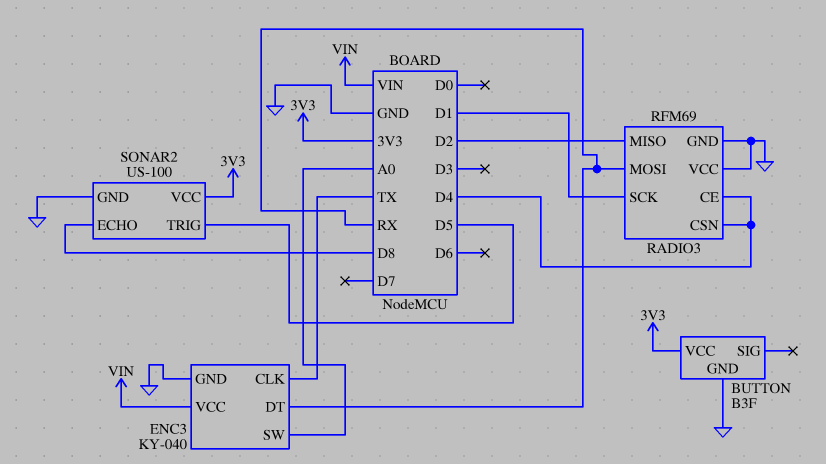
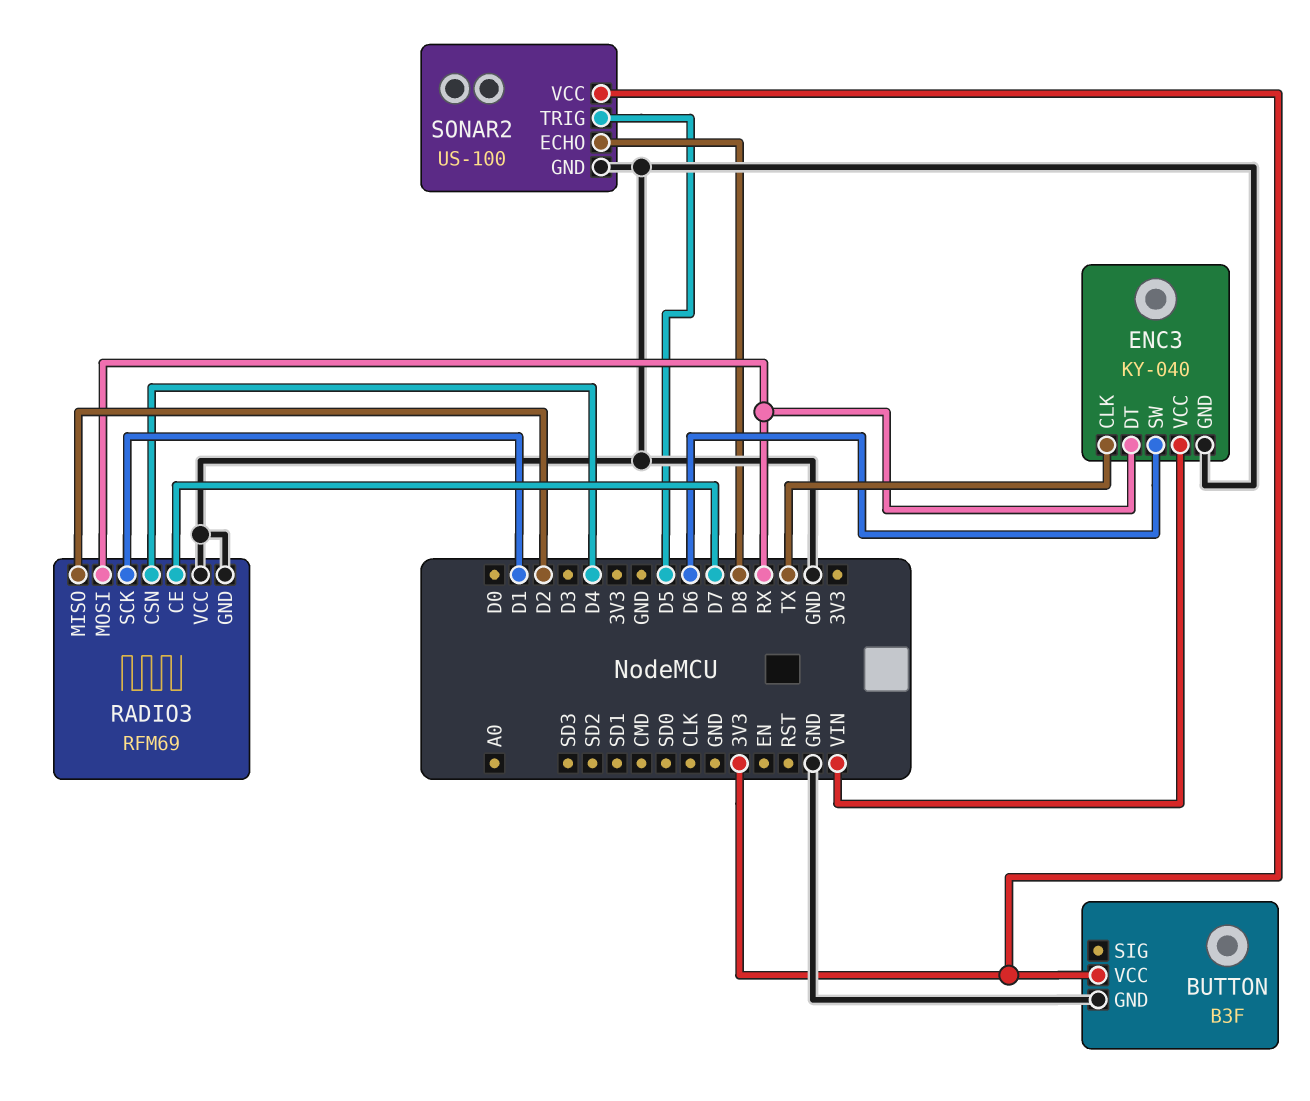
ENC3 pin SW: A0 -> D6
RADIO3 pin CE: D4 -> D7

